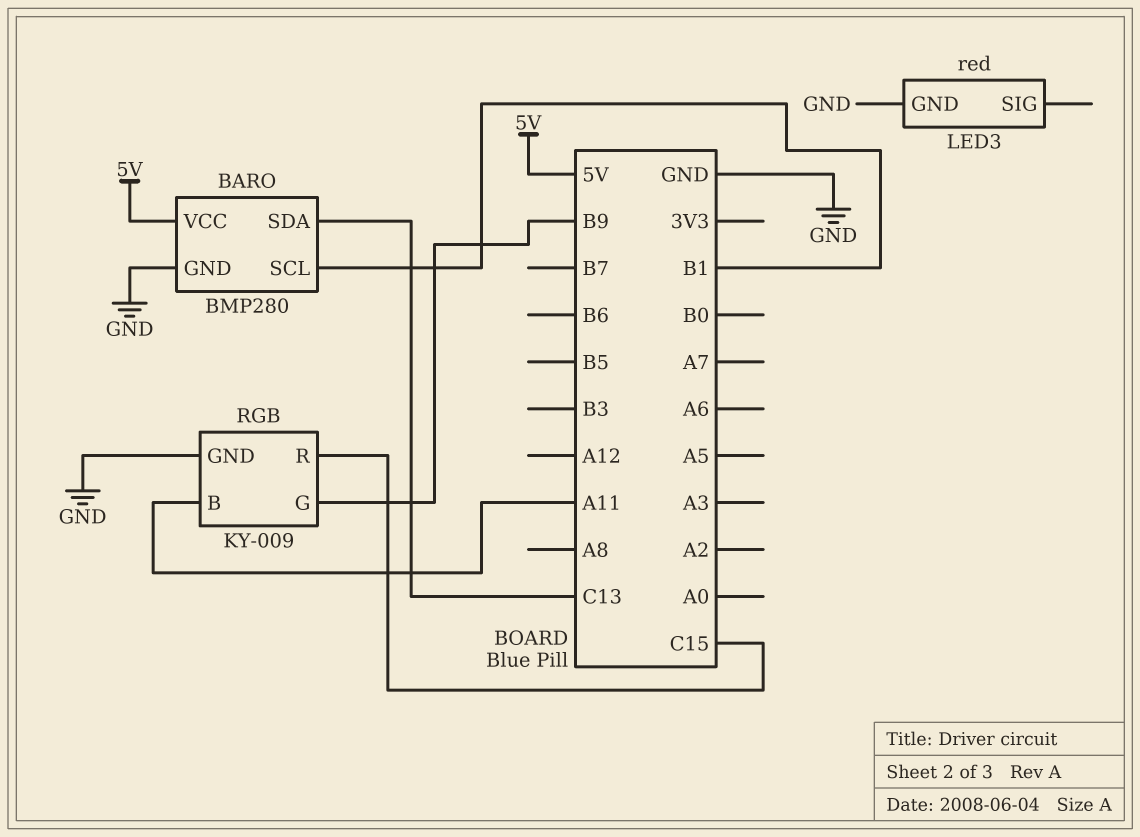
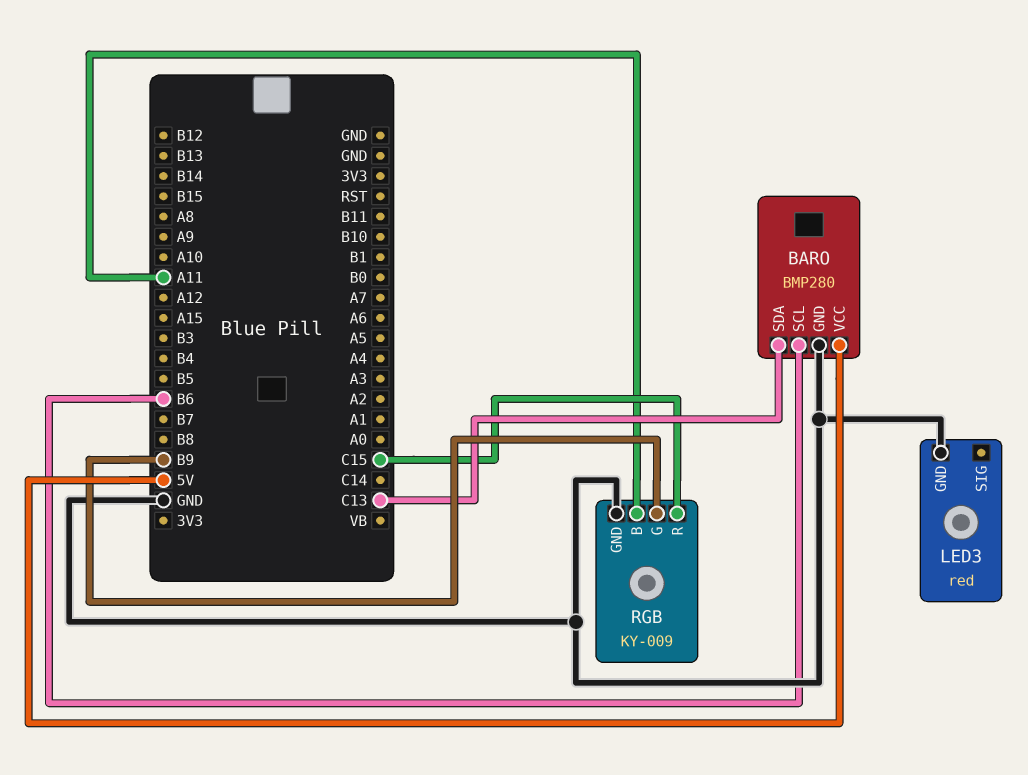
BARO pin SCL: B1 -> B6

